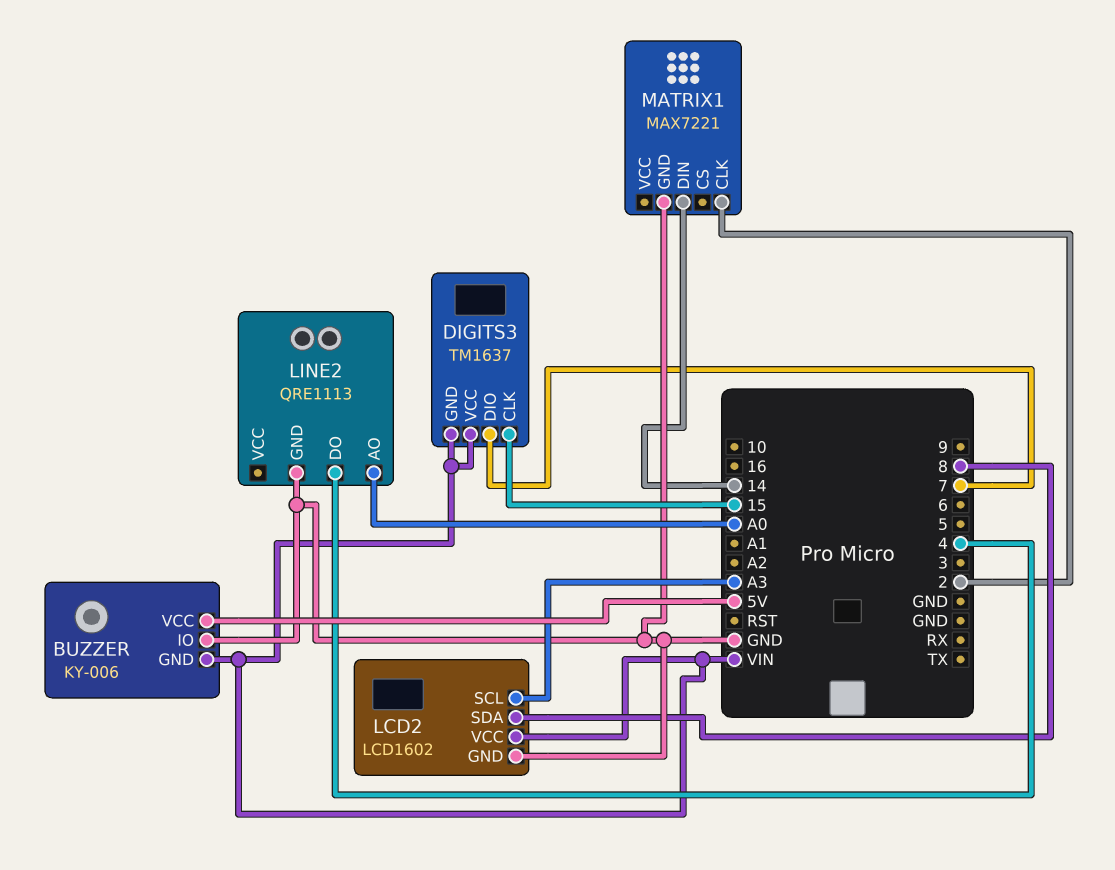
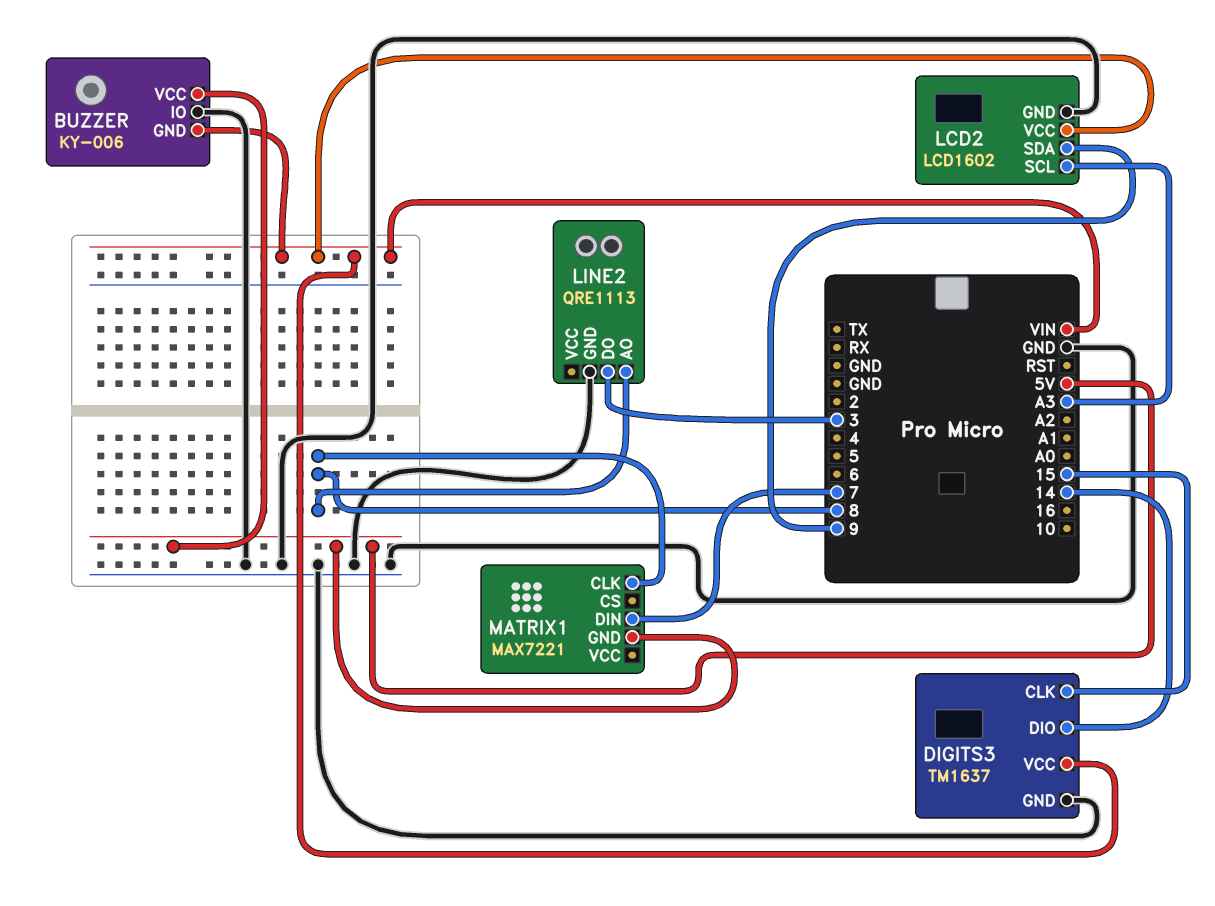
DIGITS3 pin DIO: 7 -> 14
DIGITS3 pin GND: VIN -> GND
LCD2 pin SDA: 8 -> 9
LINE2 pin AO: A0 -> 8
LINE2 pin DO: 4 -> 3
MATRIX1 pin CLK: 2 -> 8
MATRIX1 pin DIN: 14 -> 7
MATRIX1 pin GND: GND -> 5V

